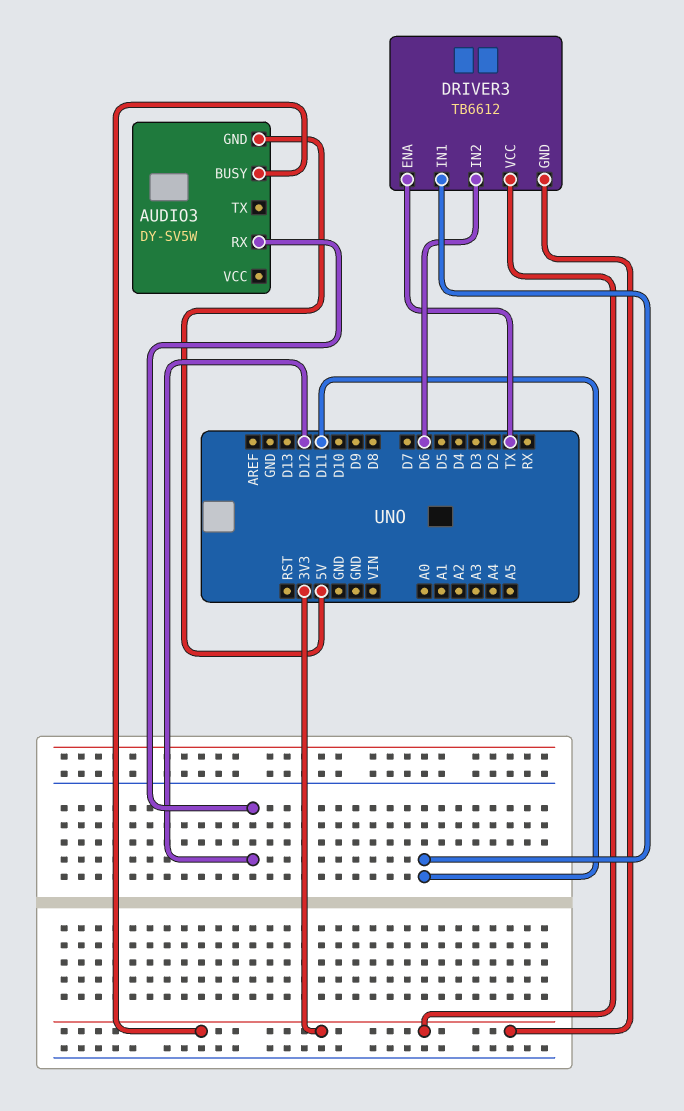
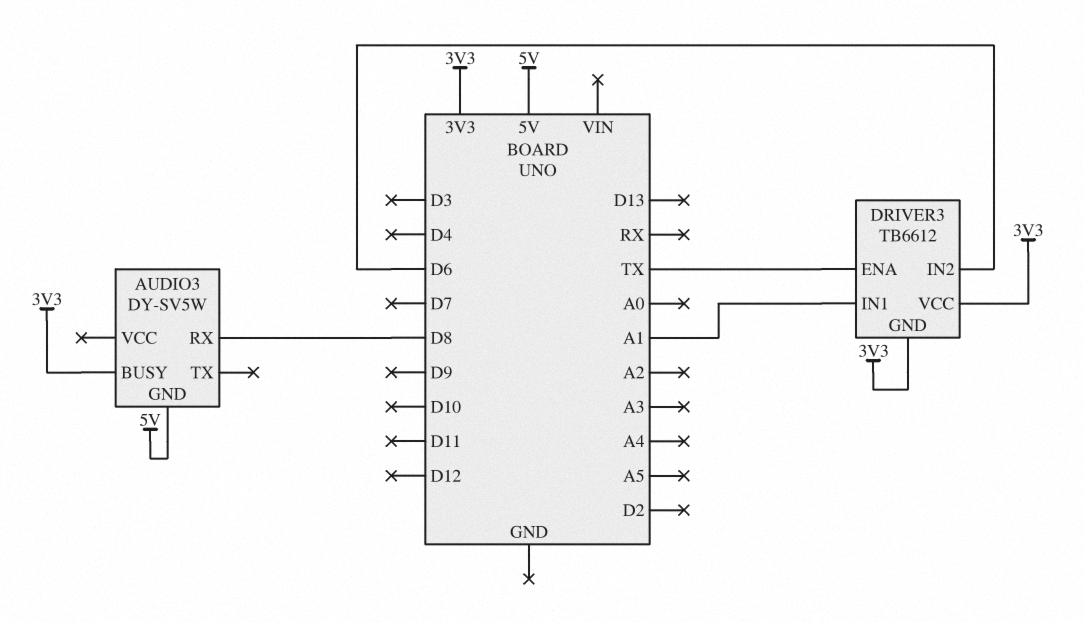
AUDIO3 pin RX: D12 -> D8
DRIVER3 pin IN1: D11 -> A1

